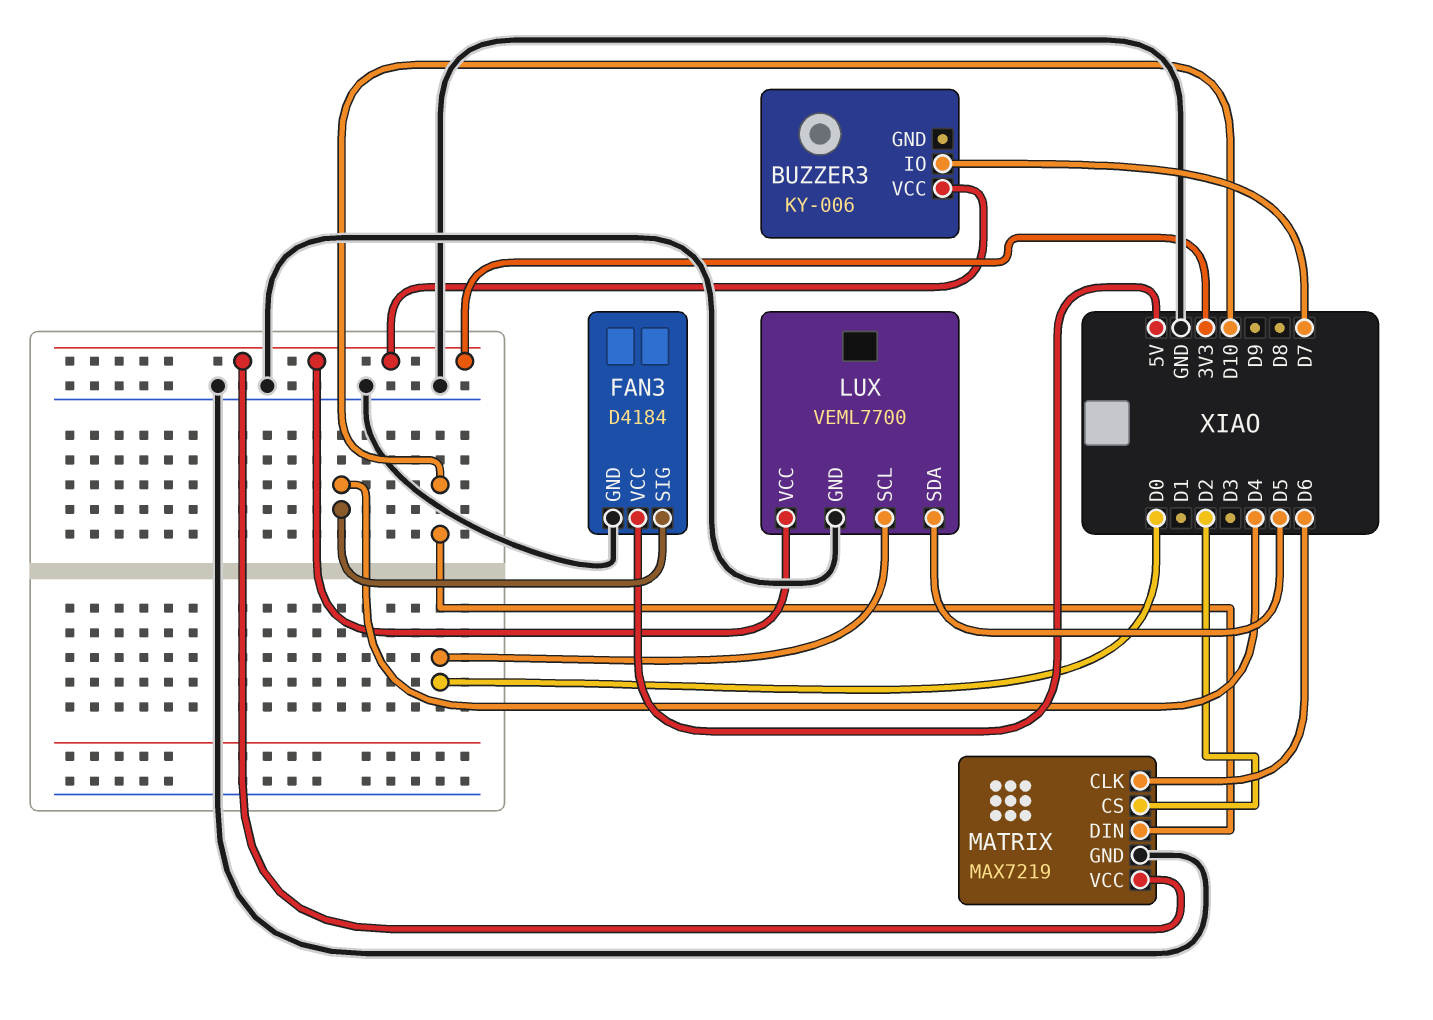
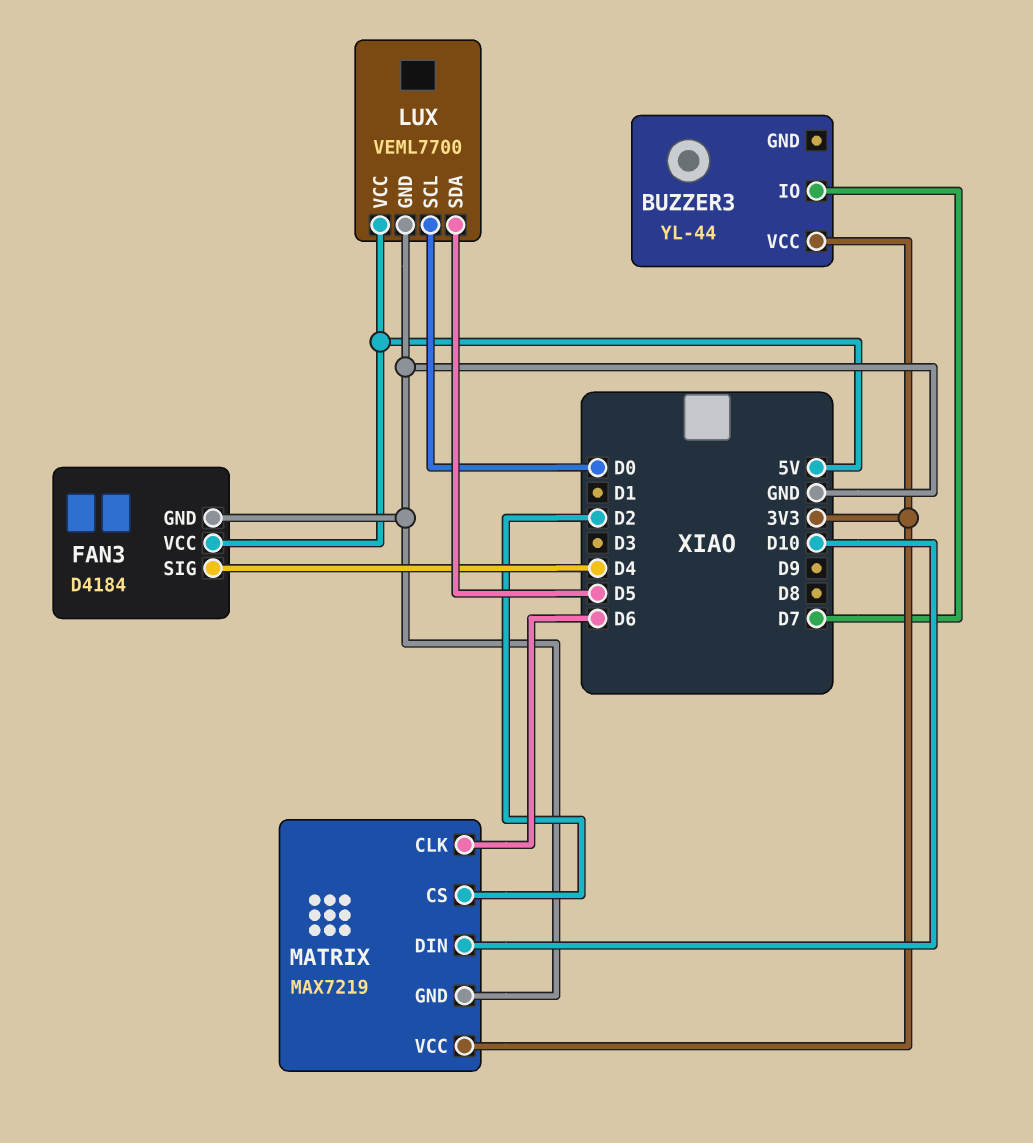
BUZZER3: KY-006 -> YL-44
LUX pin VCC: 3V3 -> 5V

